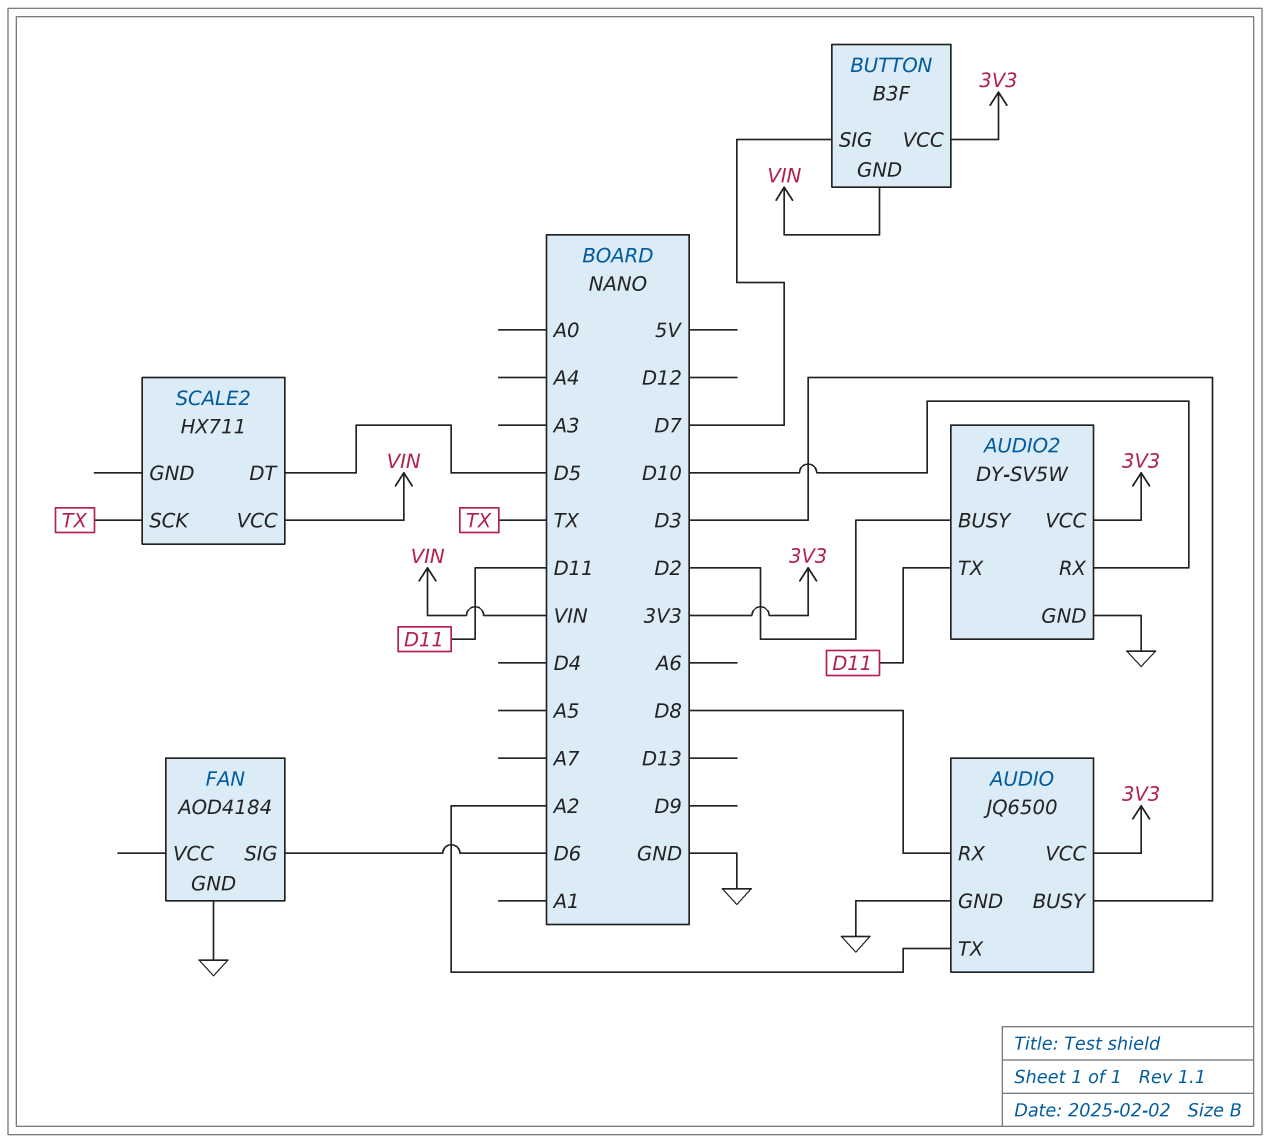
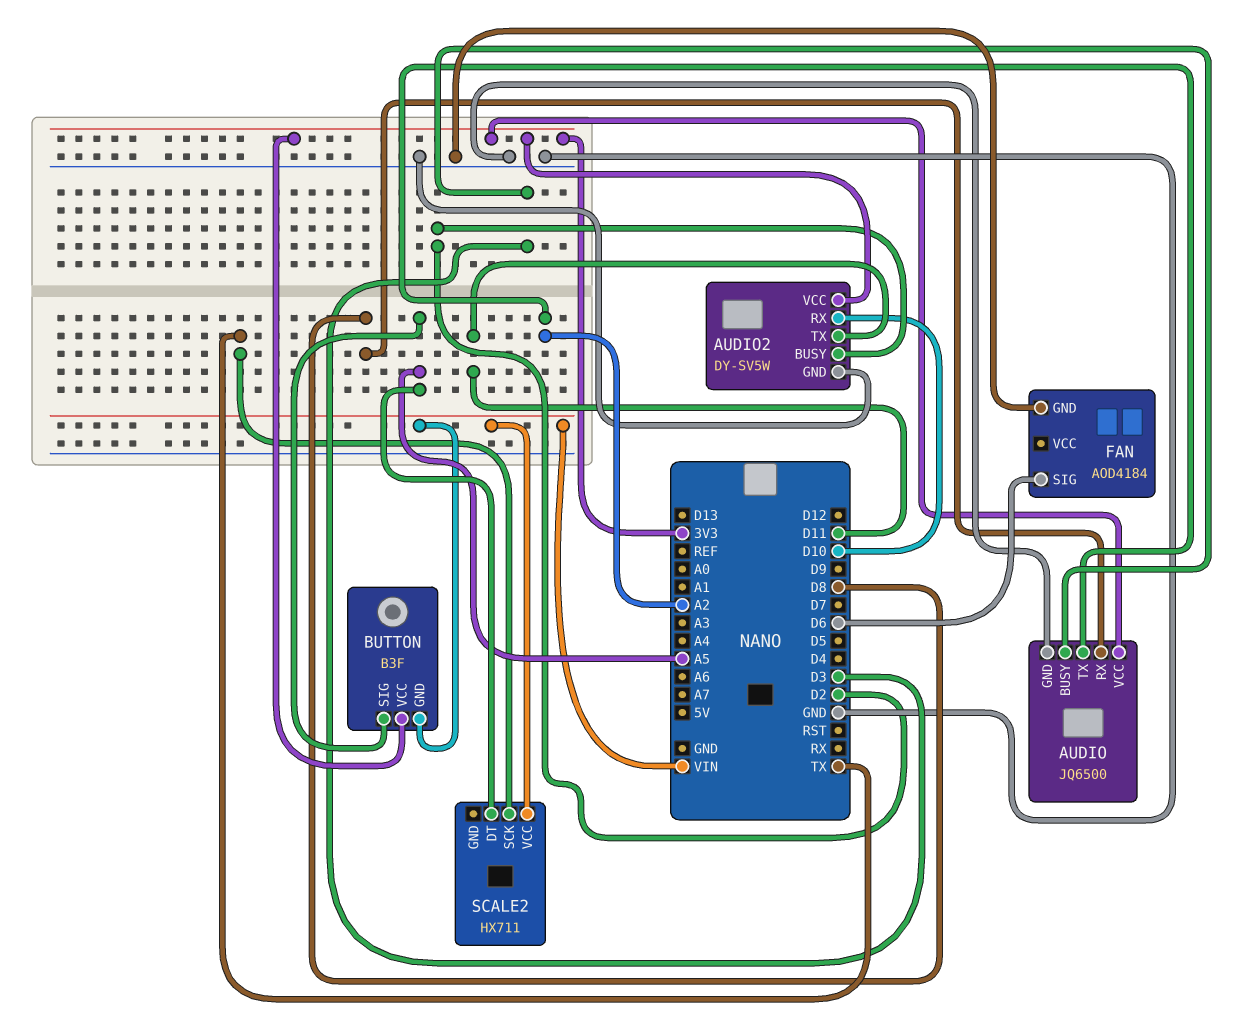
BUTTON pin SIG: D7 -> A5
SCALE2 pin DT: D5 -> A5

